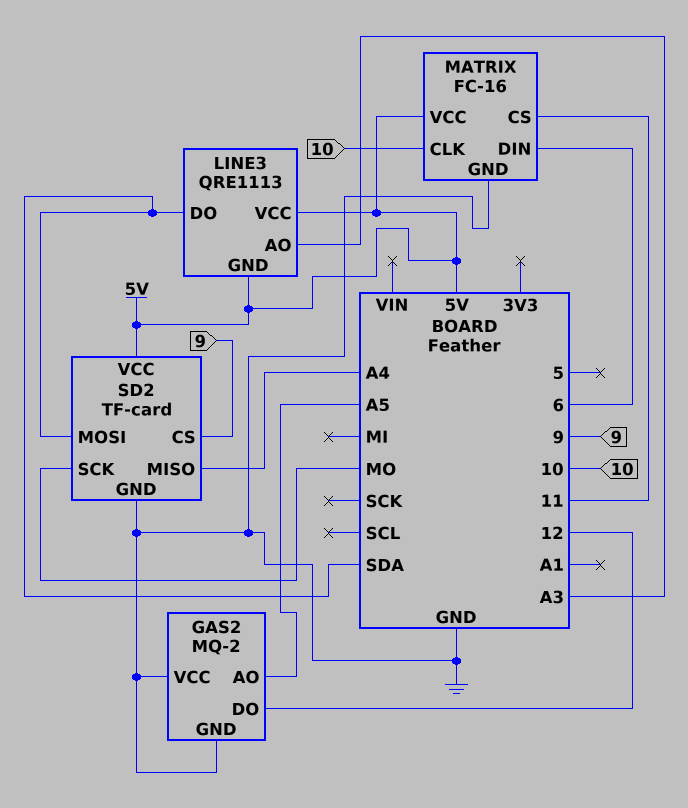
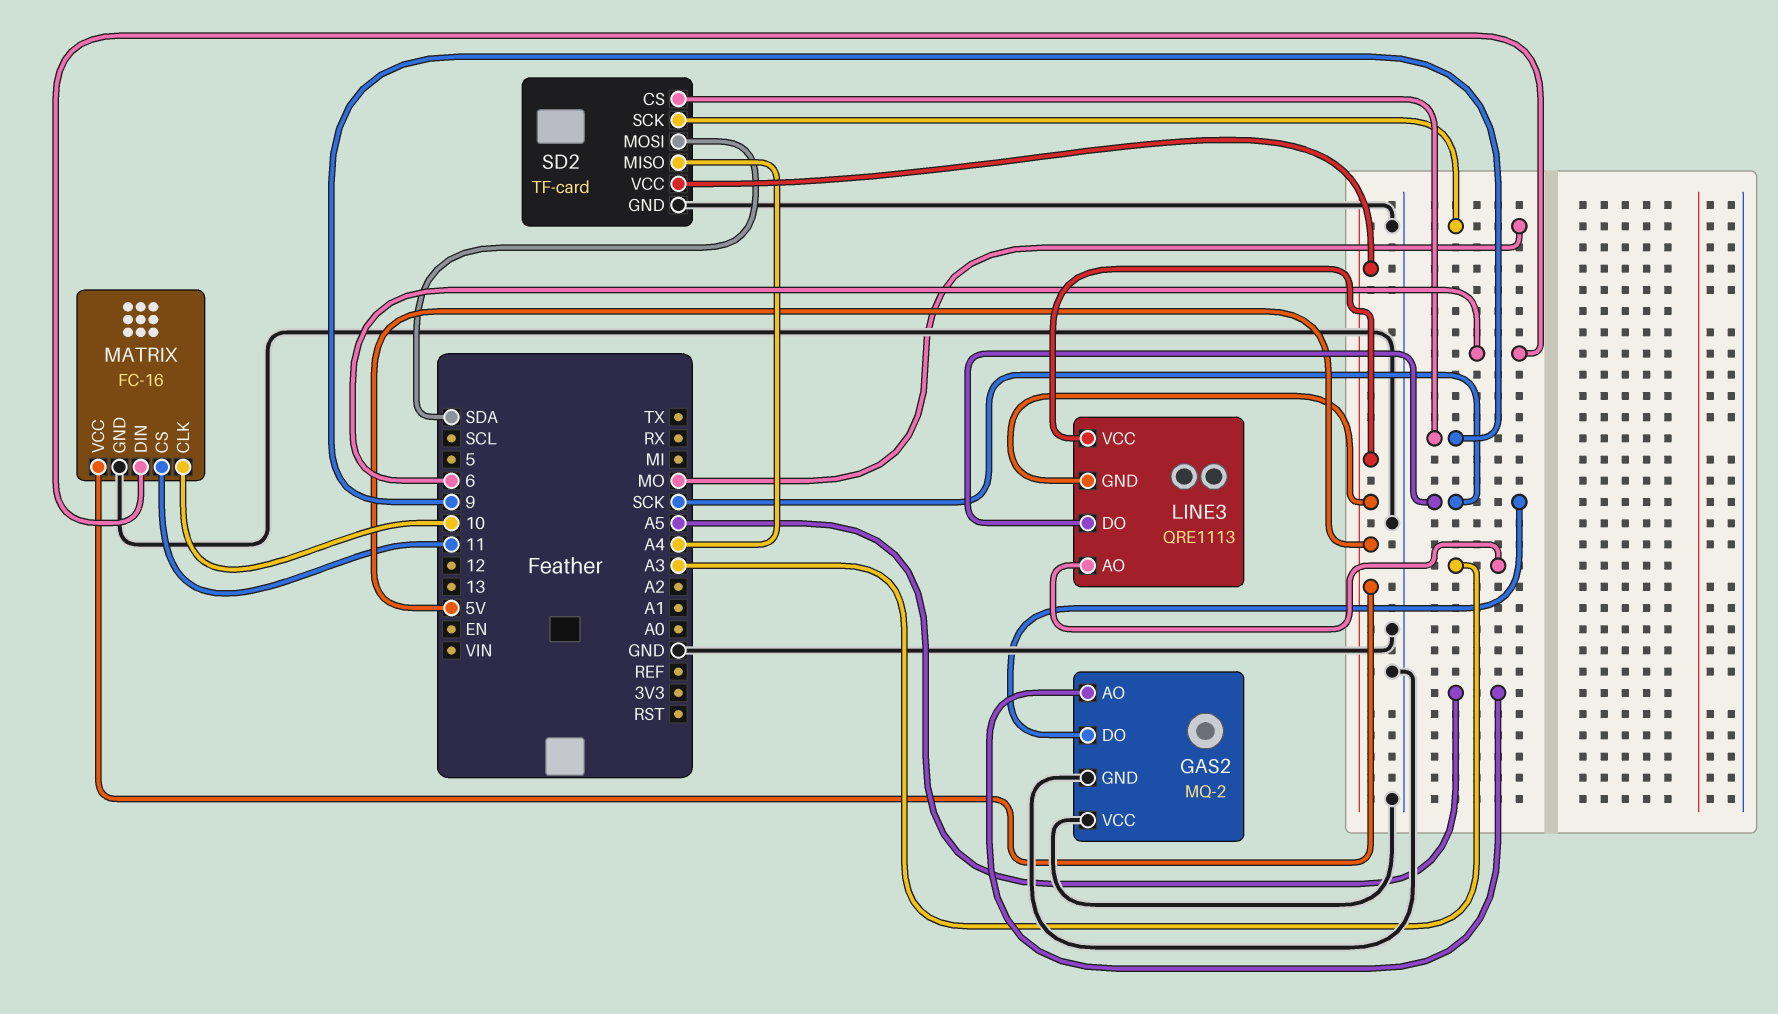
GAS2 pin DO: 12 -> SCK
LINE3 pin DO: SDA -> SCK

